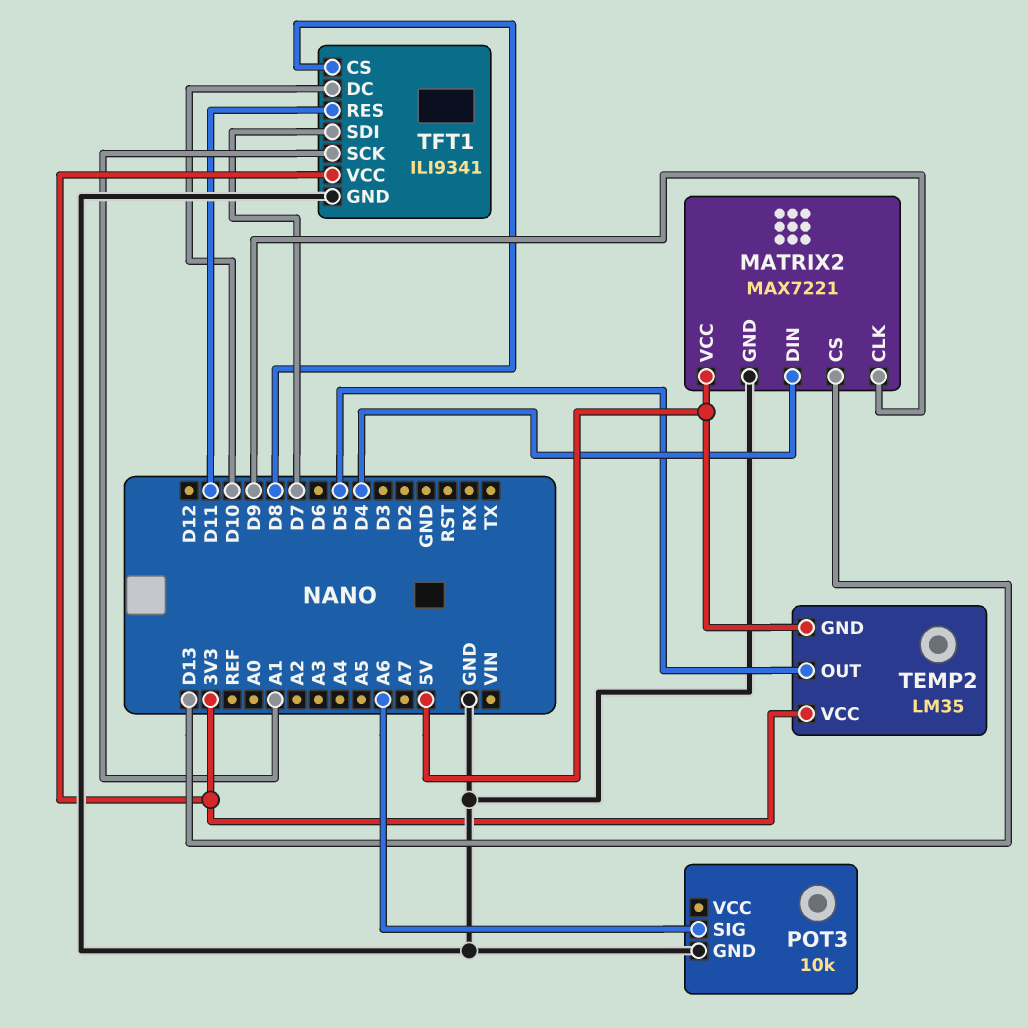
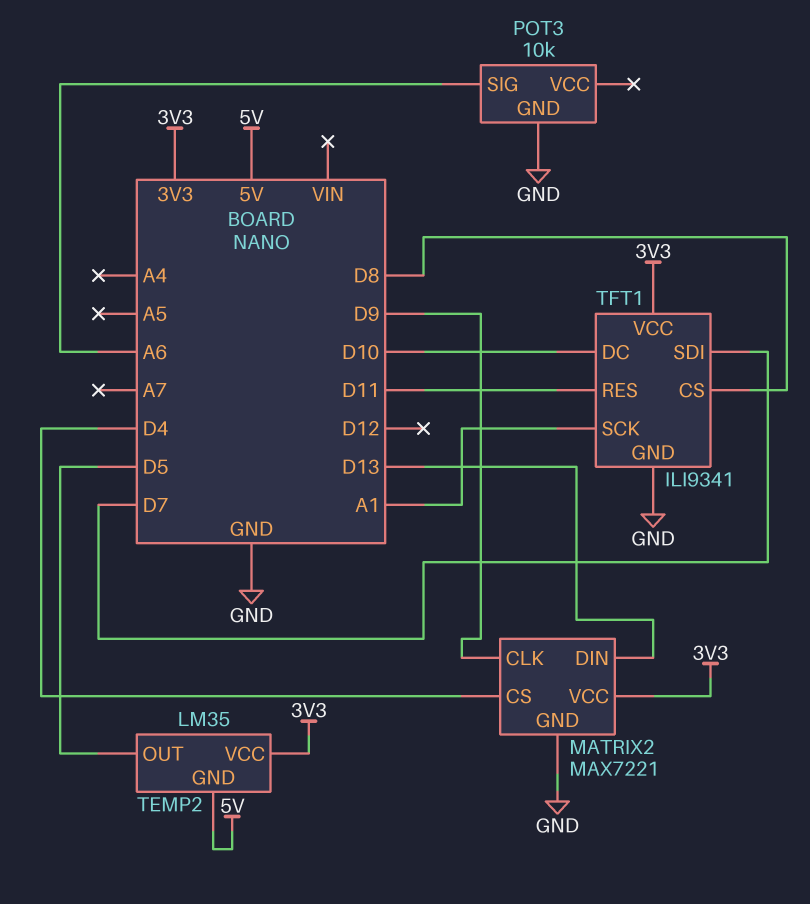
MATRIX2 pin CS: D13 -> D4
MATRIX2 pin DIN: D4 -> D13
MATRIX2 pin VCC: 5V -> 3V3

